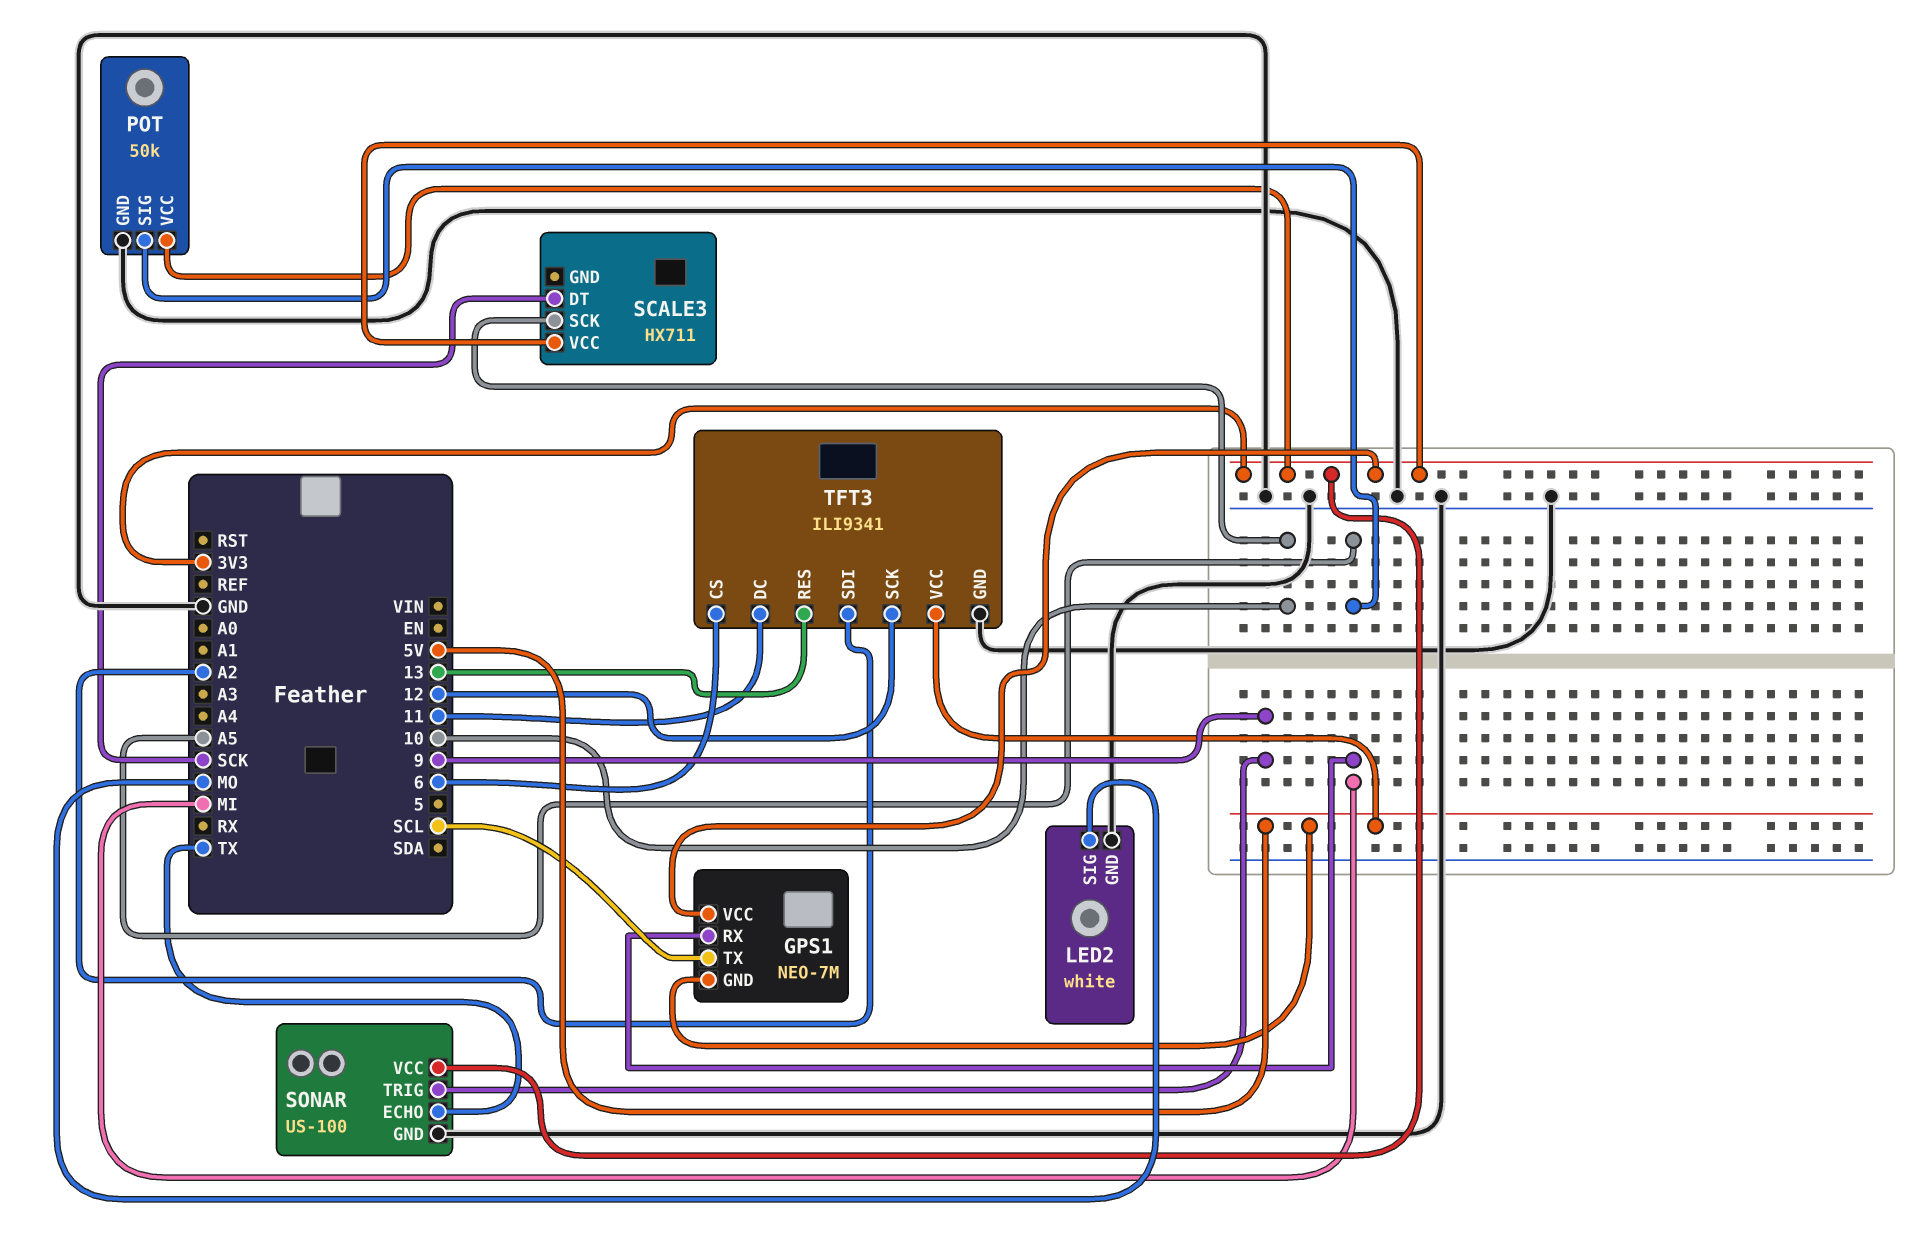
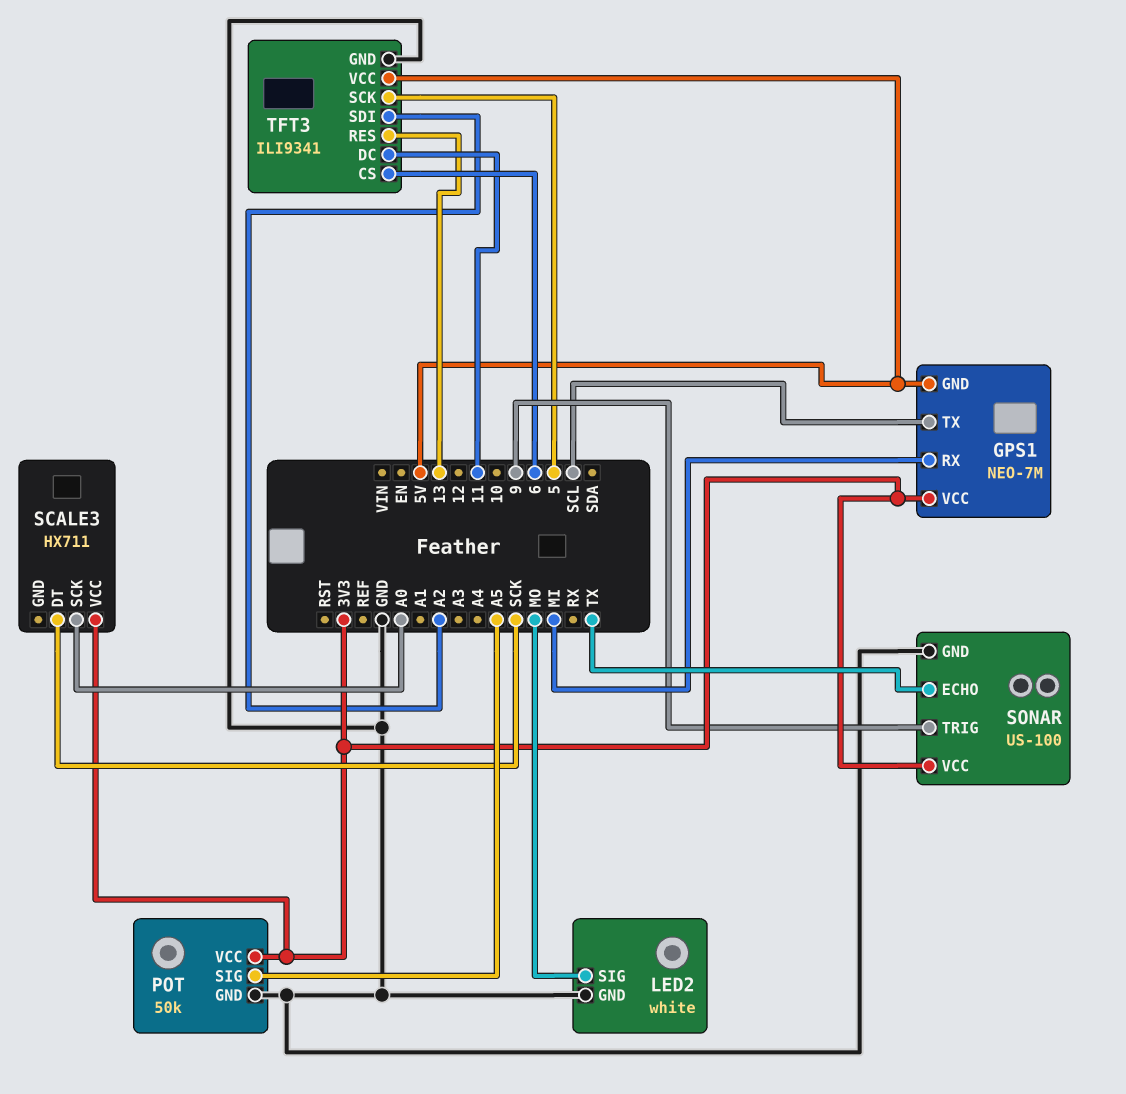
SCALE3 pin SCK: 10 -> A0
TFT3 pin SCK: 12 -> 5

